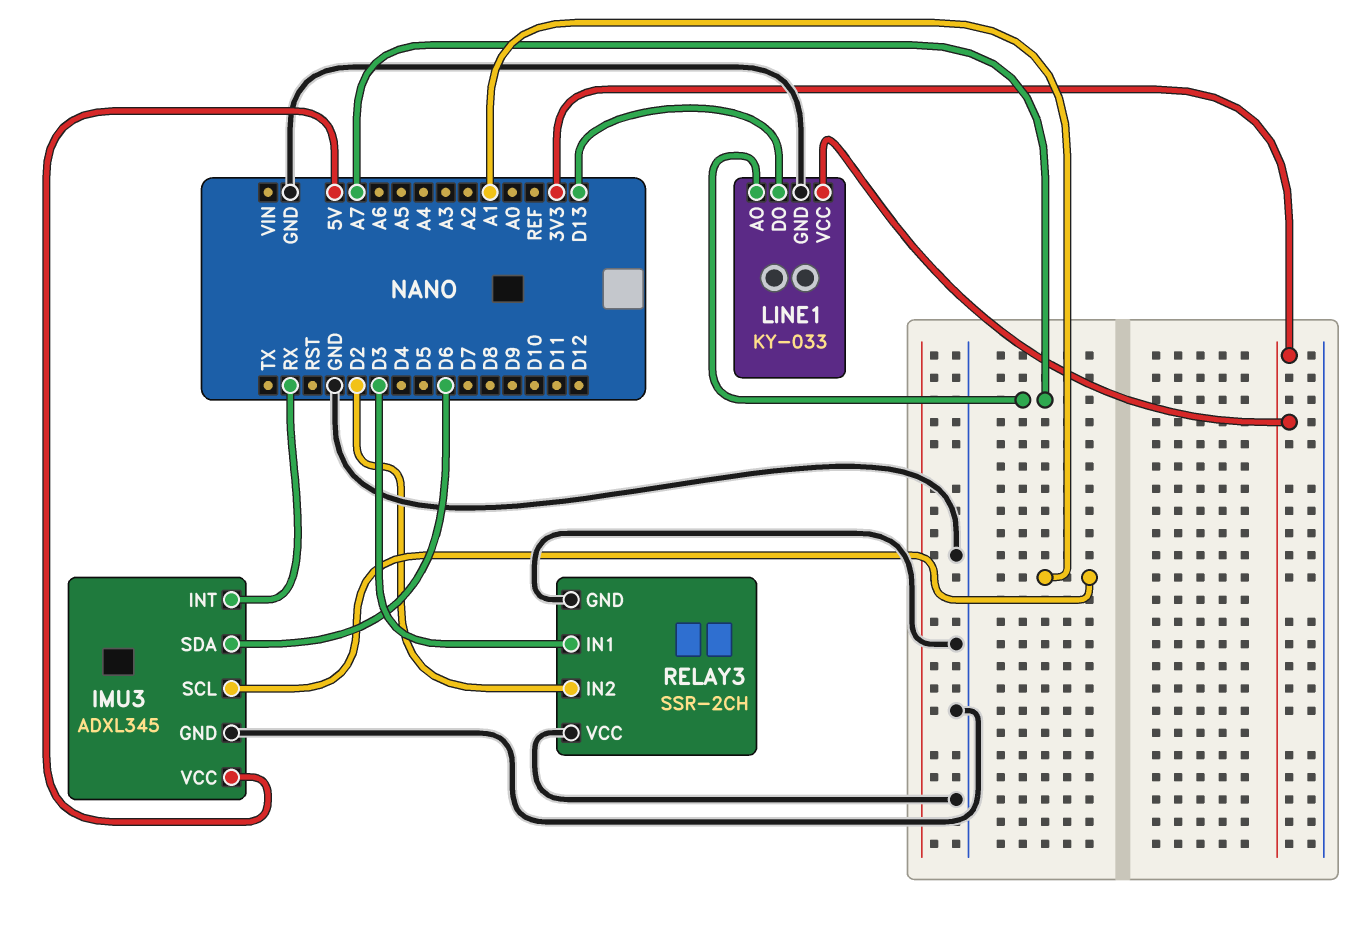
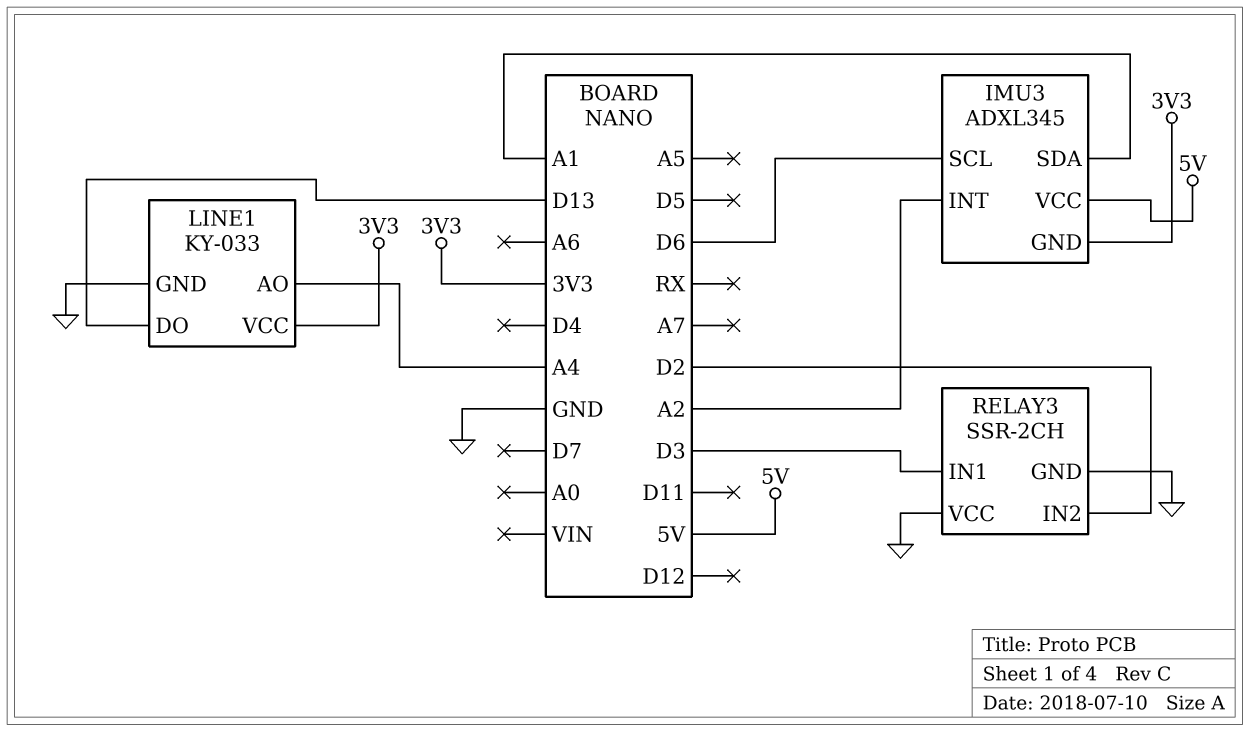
IMU3 pin GND: GND -> 3V3
IMU3 pin INT: RX -> A2
IMU3 pin SCL: A1 -> D6
IMU3 pin SDA: D6 -> A1
LINE1 pin AO: A7 -> A4

